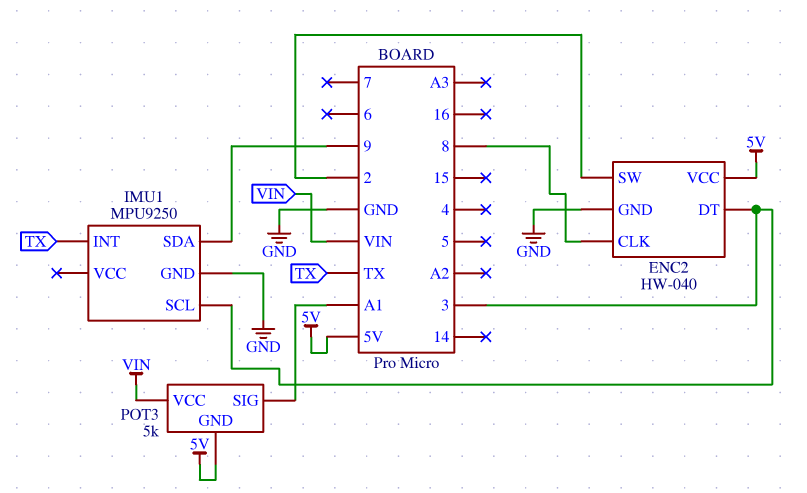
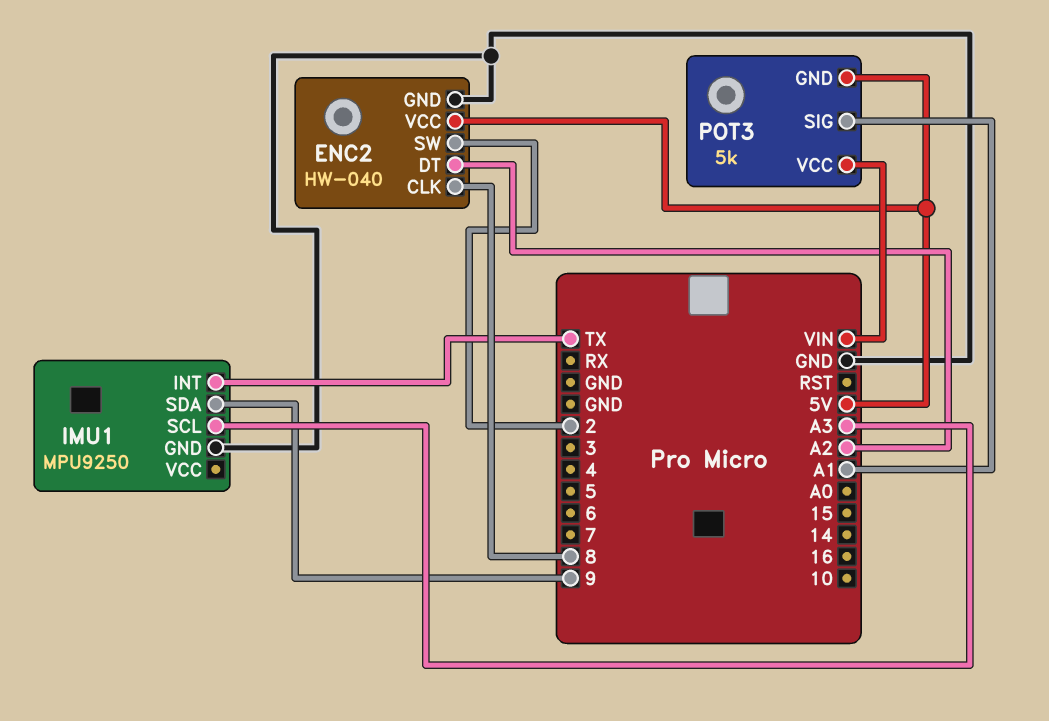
ENC2 pin DT: 3 -> A2
IMU1 pin SCL: 3 -> A3

